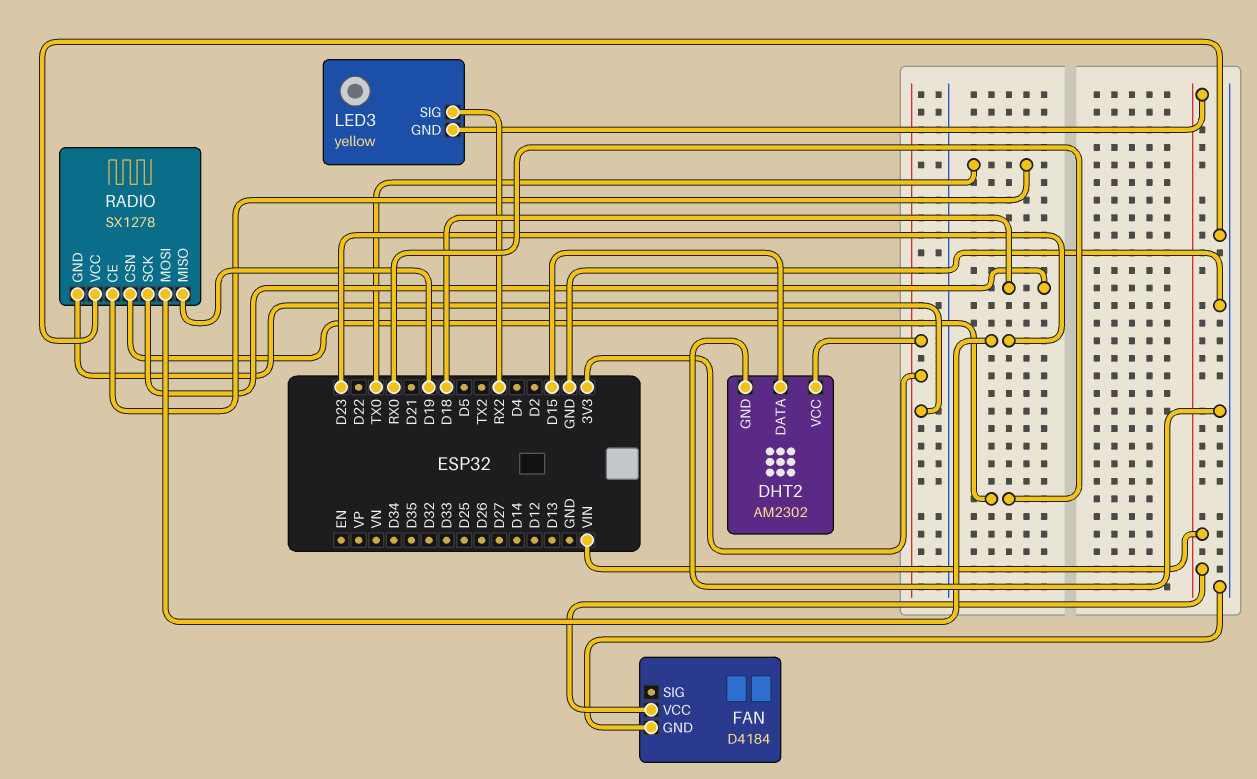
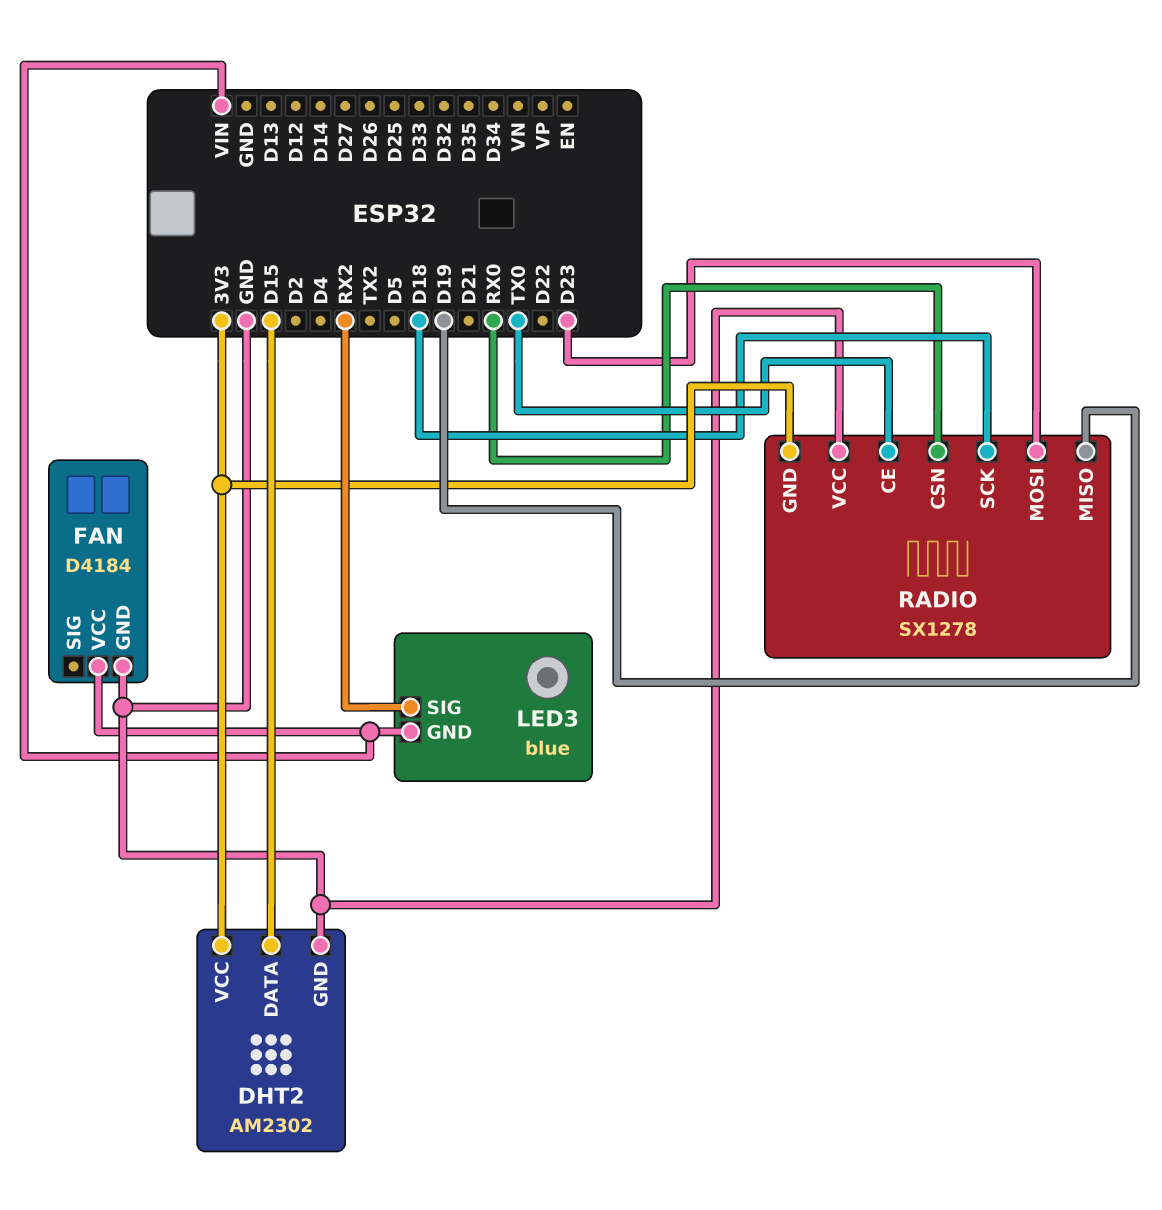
LED3: yellow -> blue

